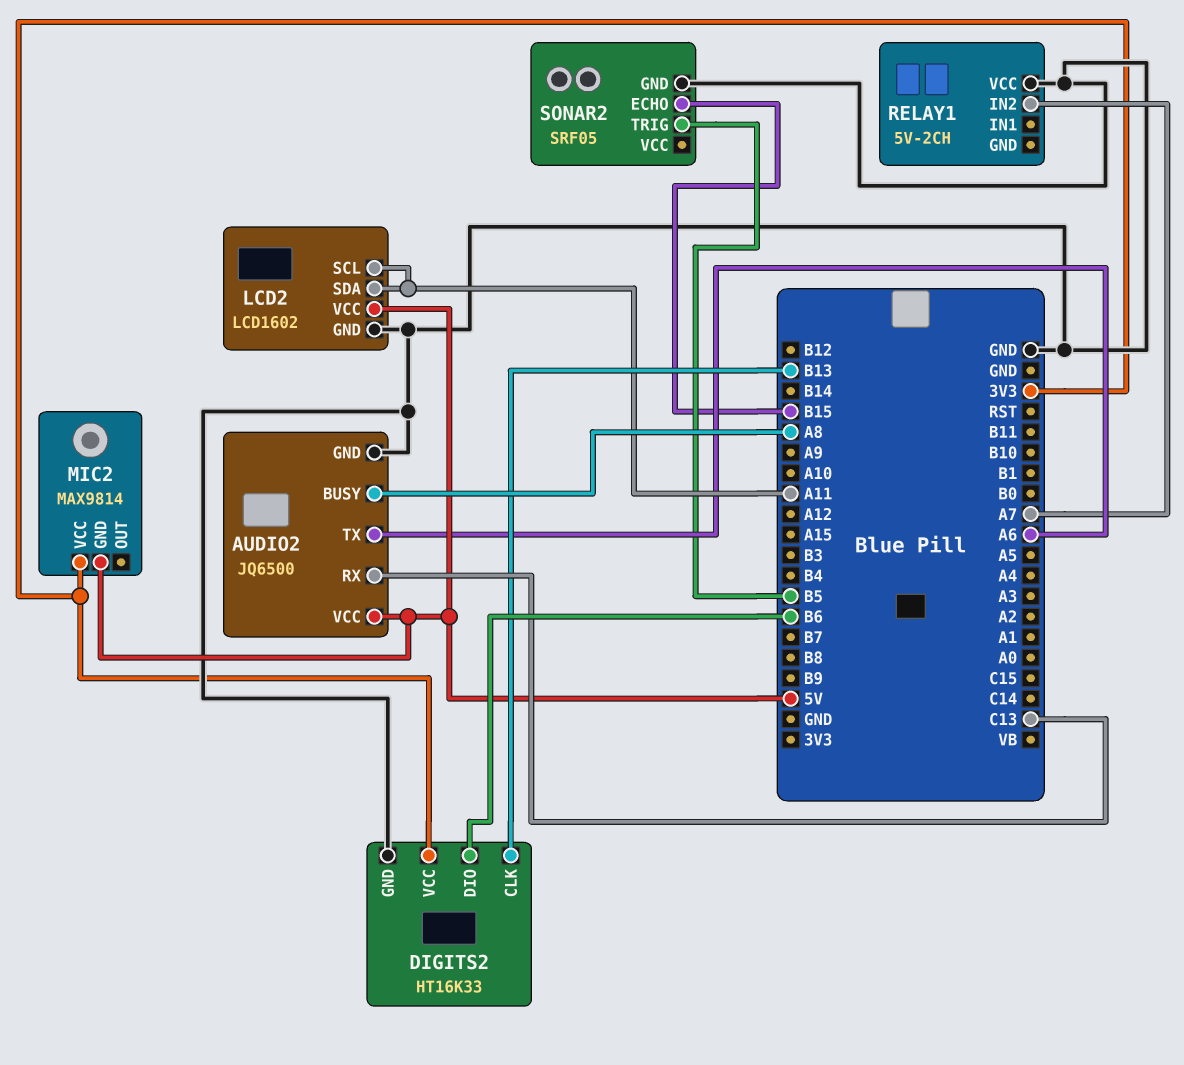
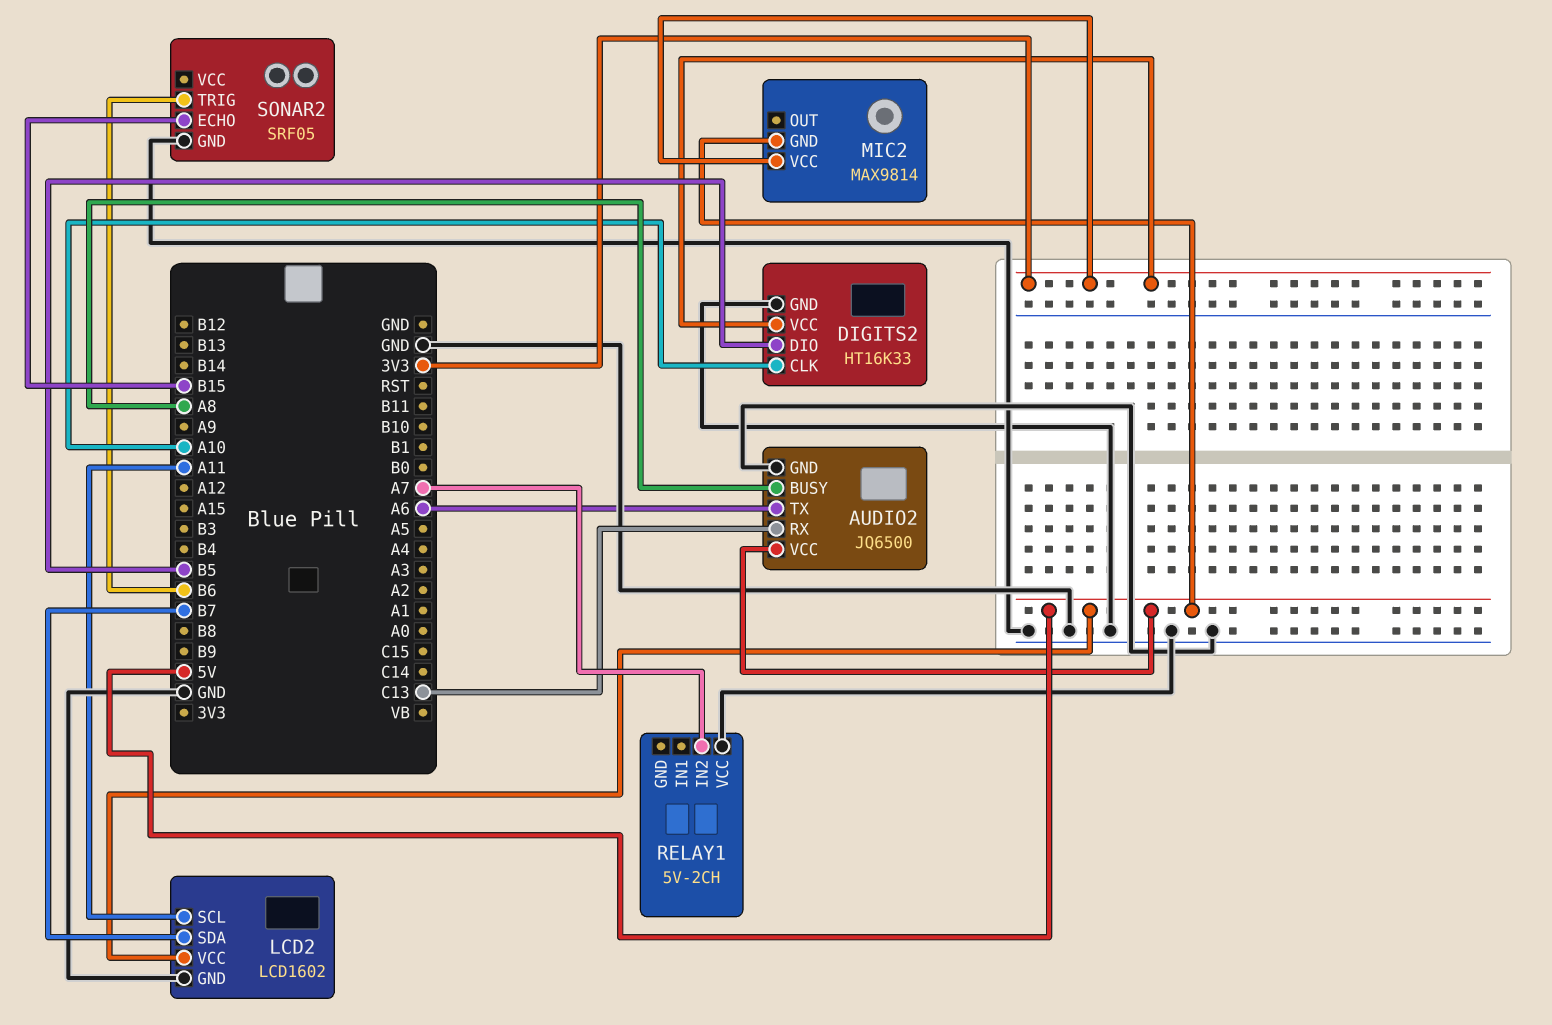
DIGITS2 pin CLK: B13 -> A10
DIGITS2 pin DIO: B6 -> B5
LCD2 pin SDA: A11 -> B7
SONAR2 pin TRIG: B5 -> B6

